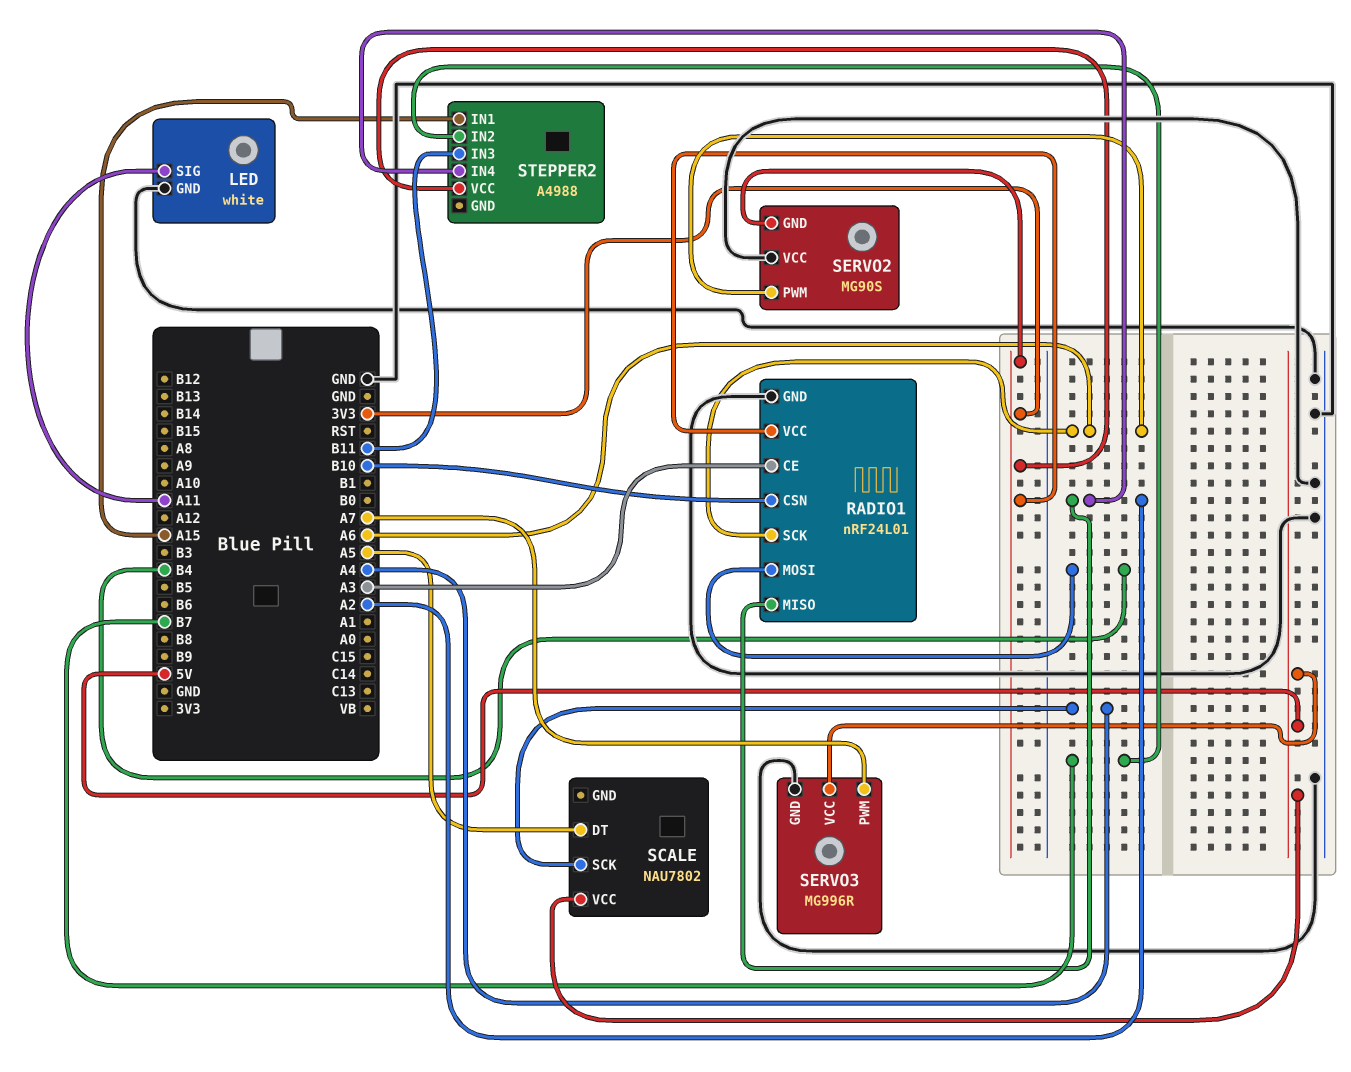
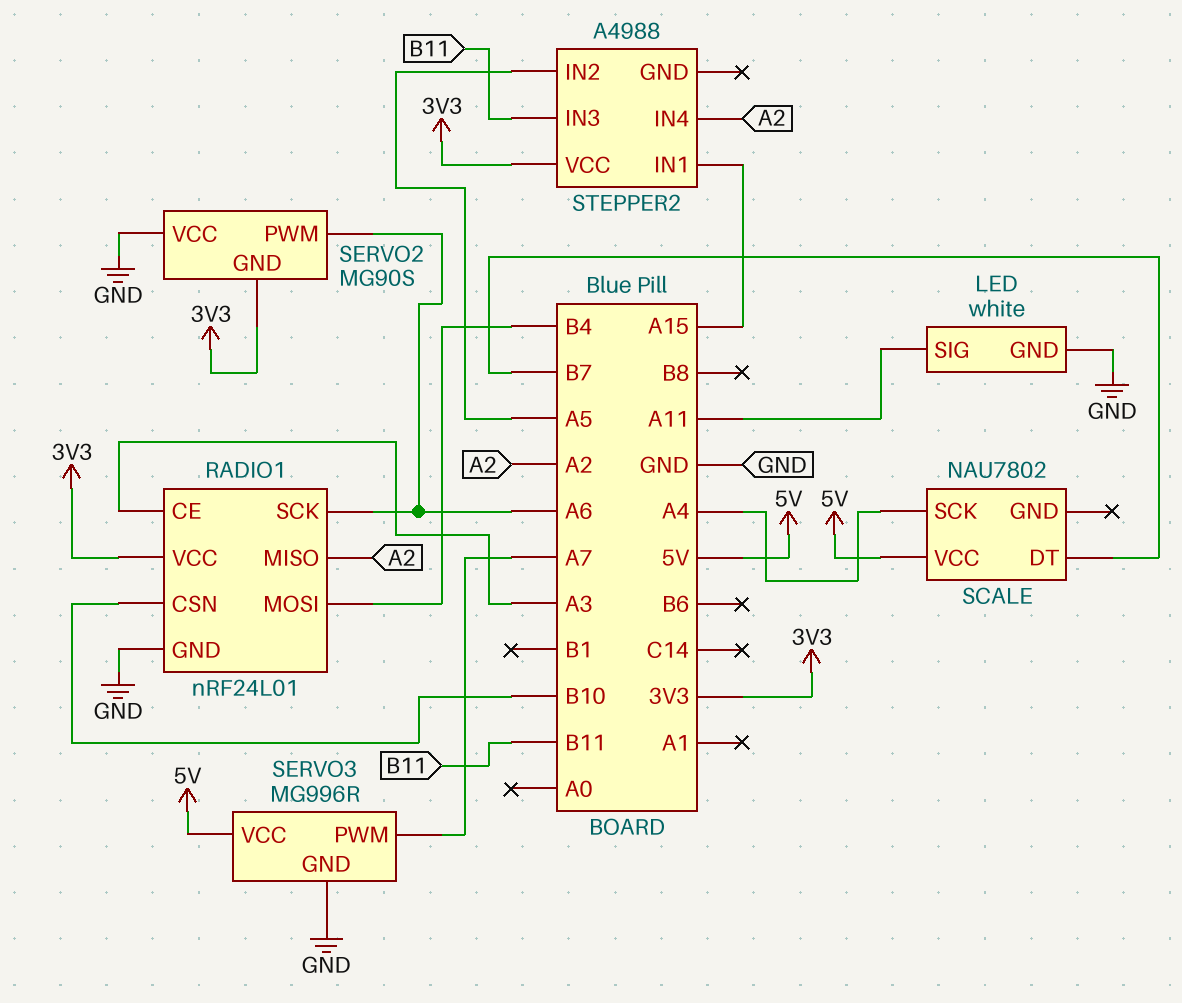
SCALE pin DT: A5 -> B7
STEPPER2 pin IN2: B7 -> A5

